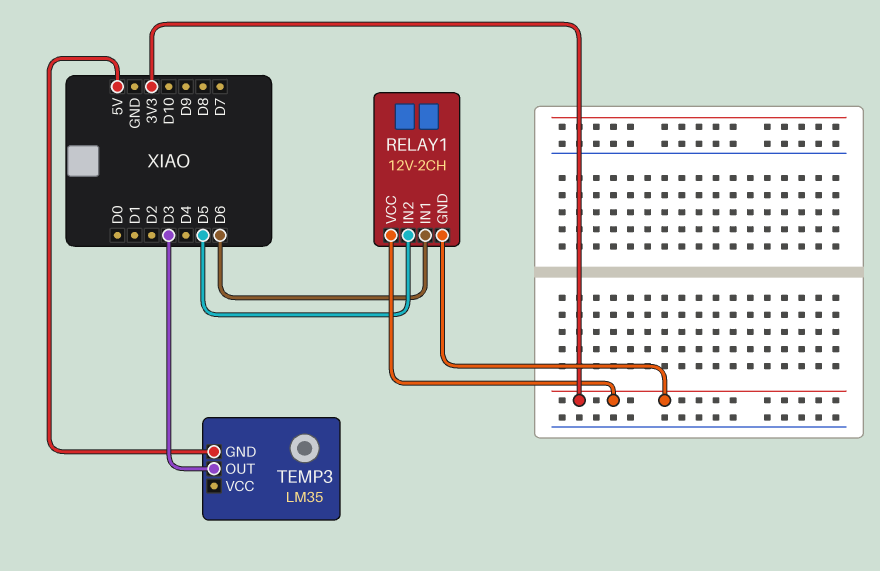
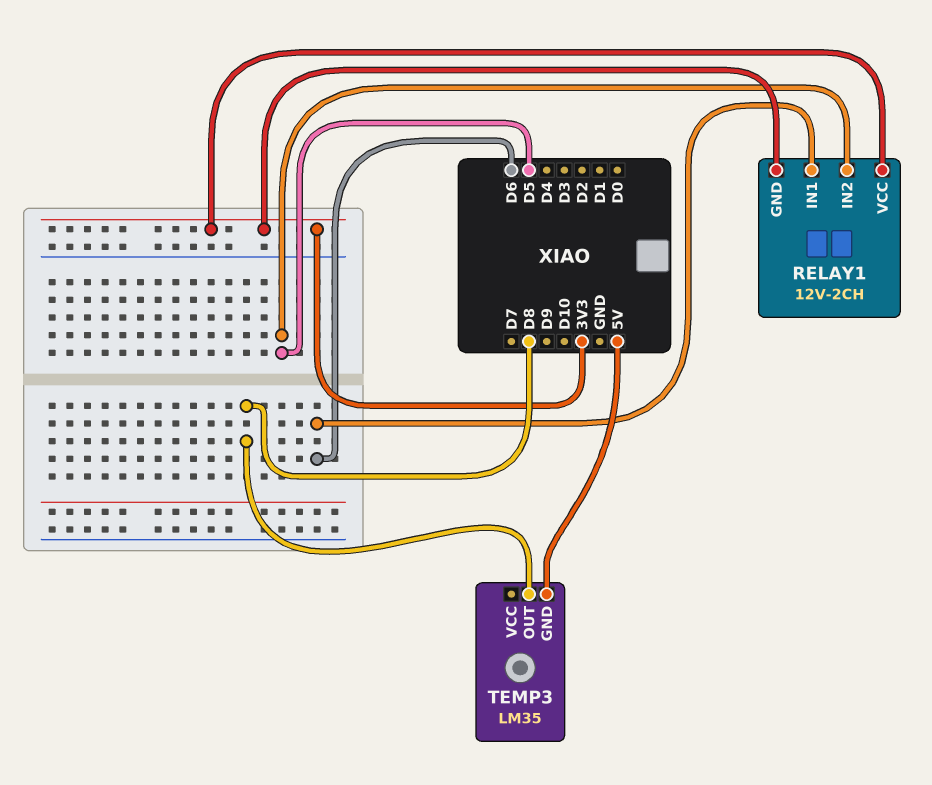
TEMP3 pin OUT: D3 -> D8

